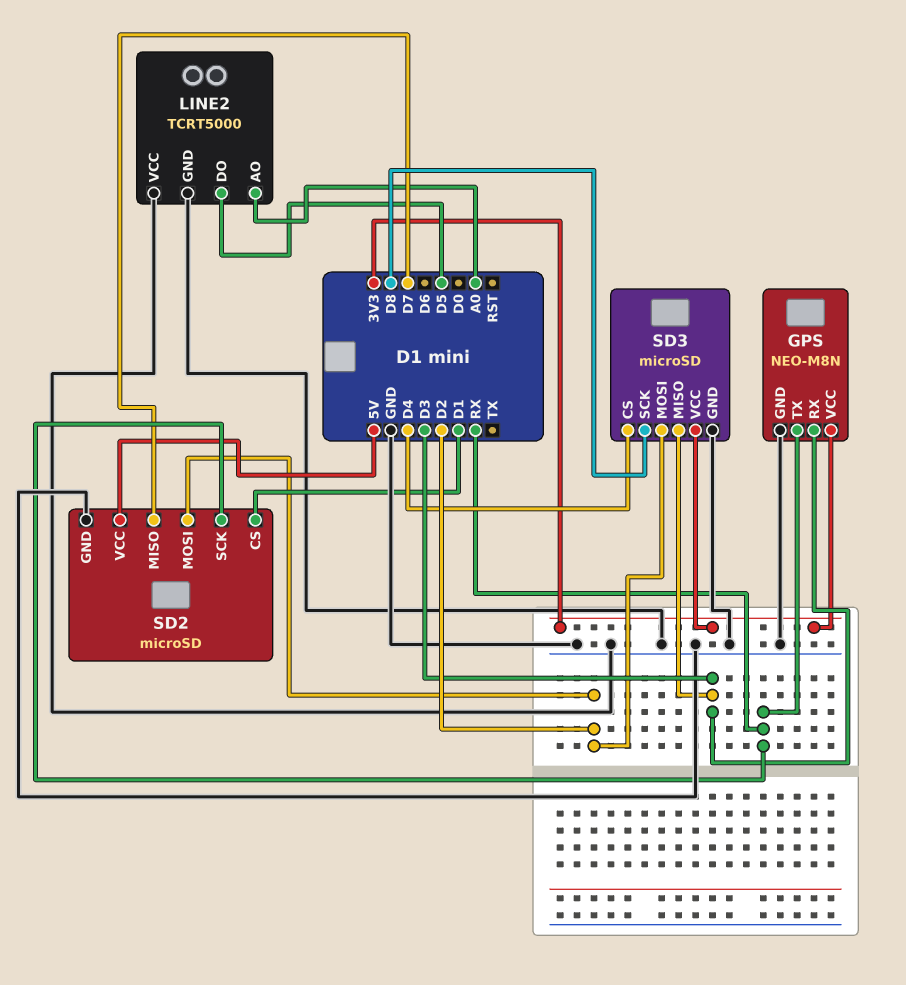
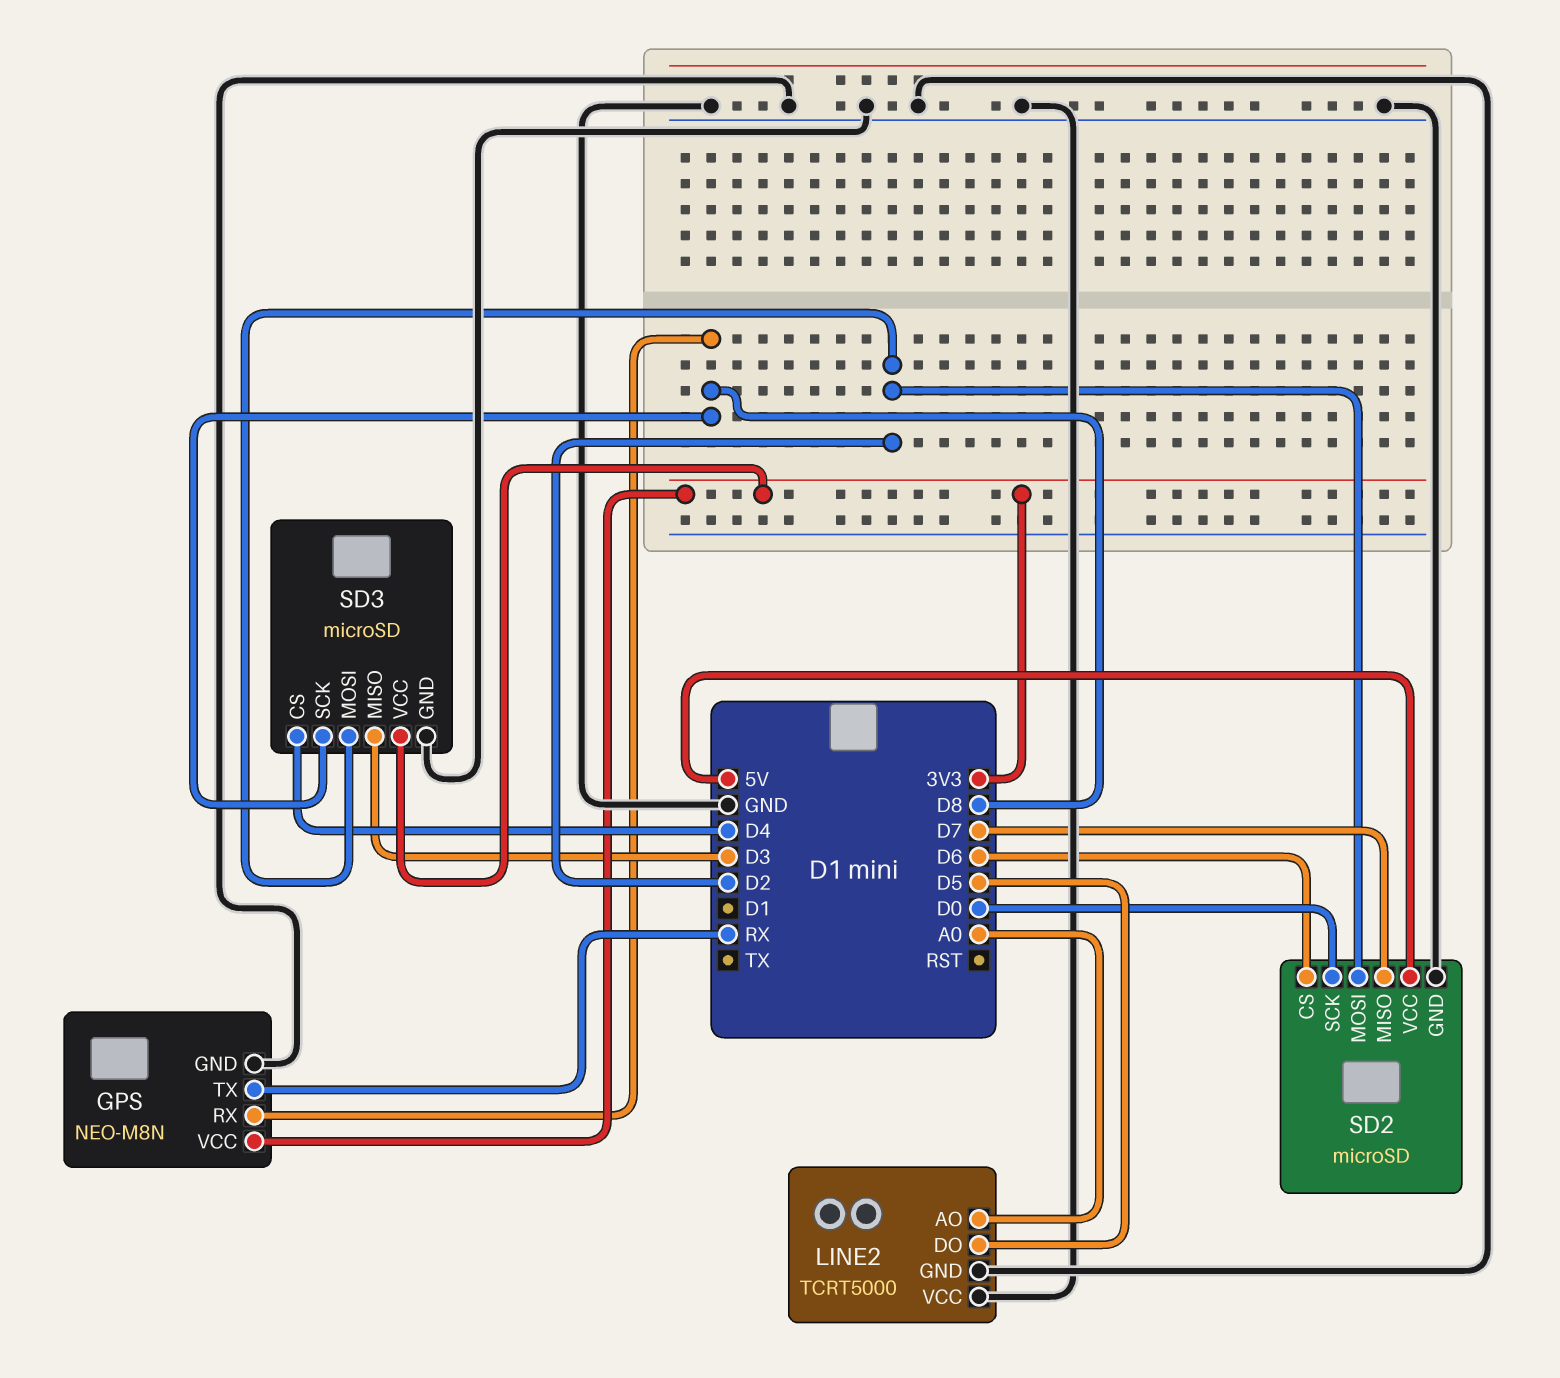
GPS pin RX: D3 -> D8
SD2 pin CS: D1 -> D6
SD2 pin SCK: RX -> D0

